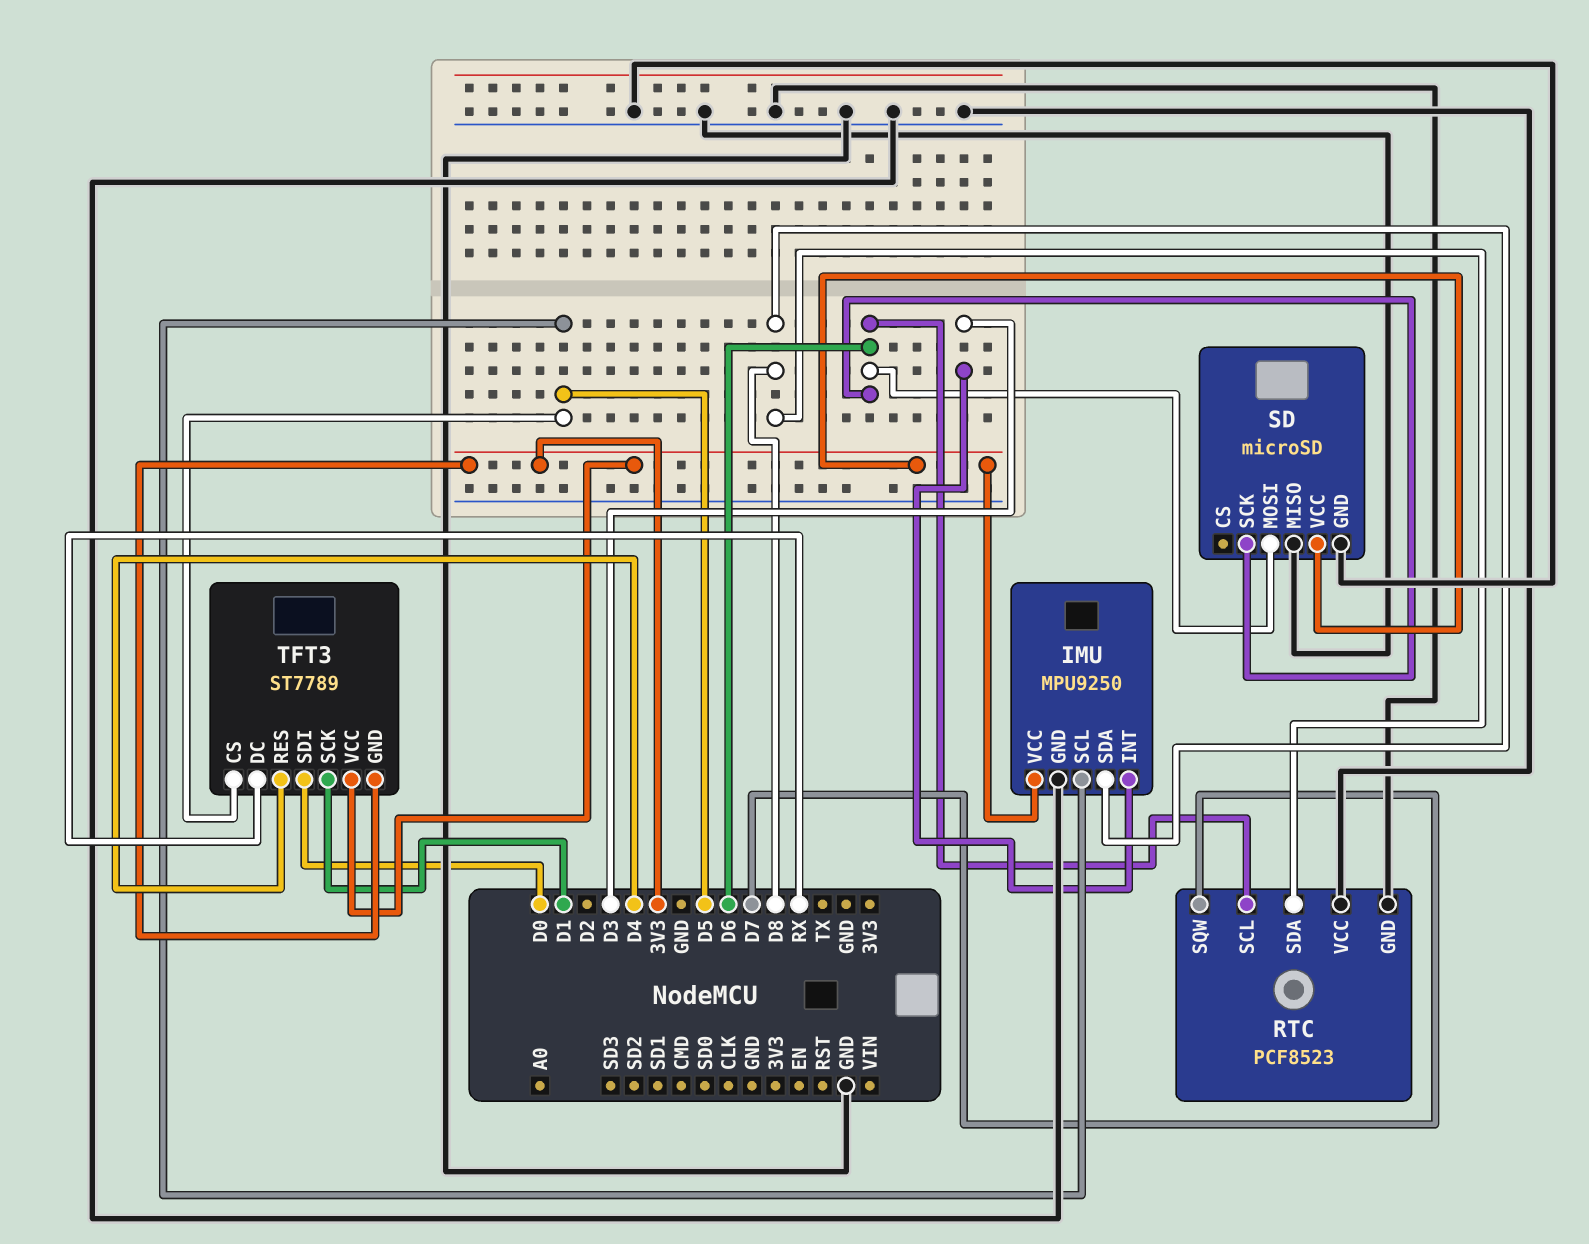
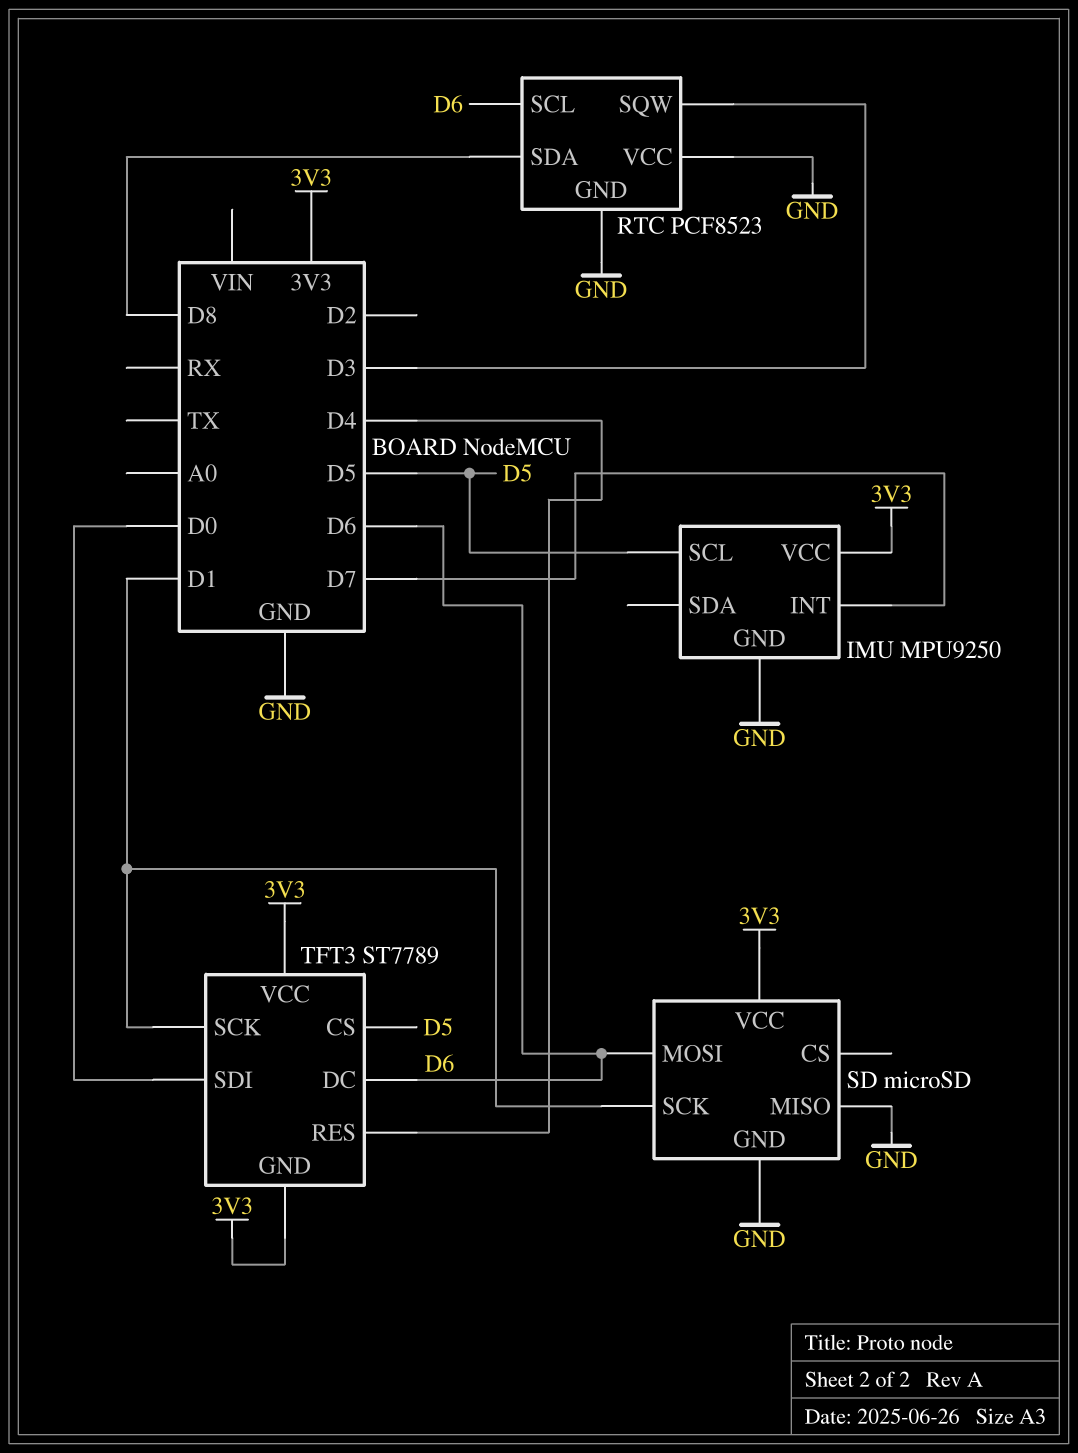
IMU pin INT: D3 -> D7
IMU pin SDA: D8 -> none
RTC pin SQW: D7 -> D3
SD pin SCK: D6 -> D1
TFT3 pin DC: RX -> D6

